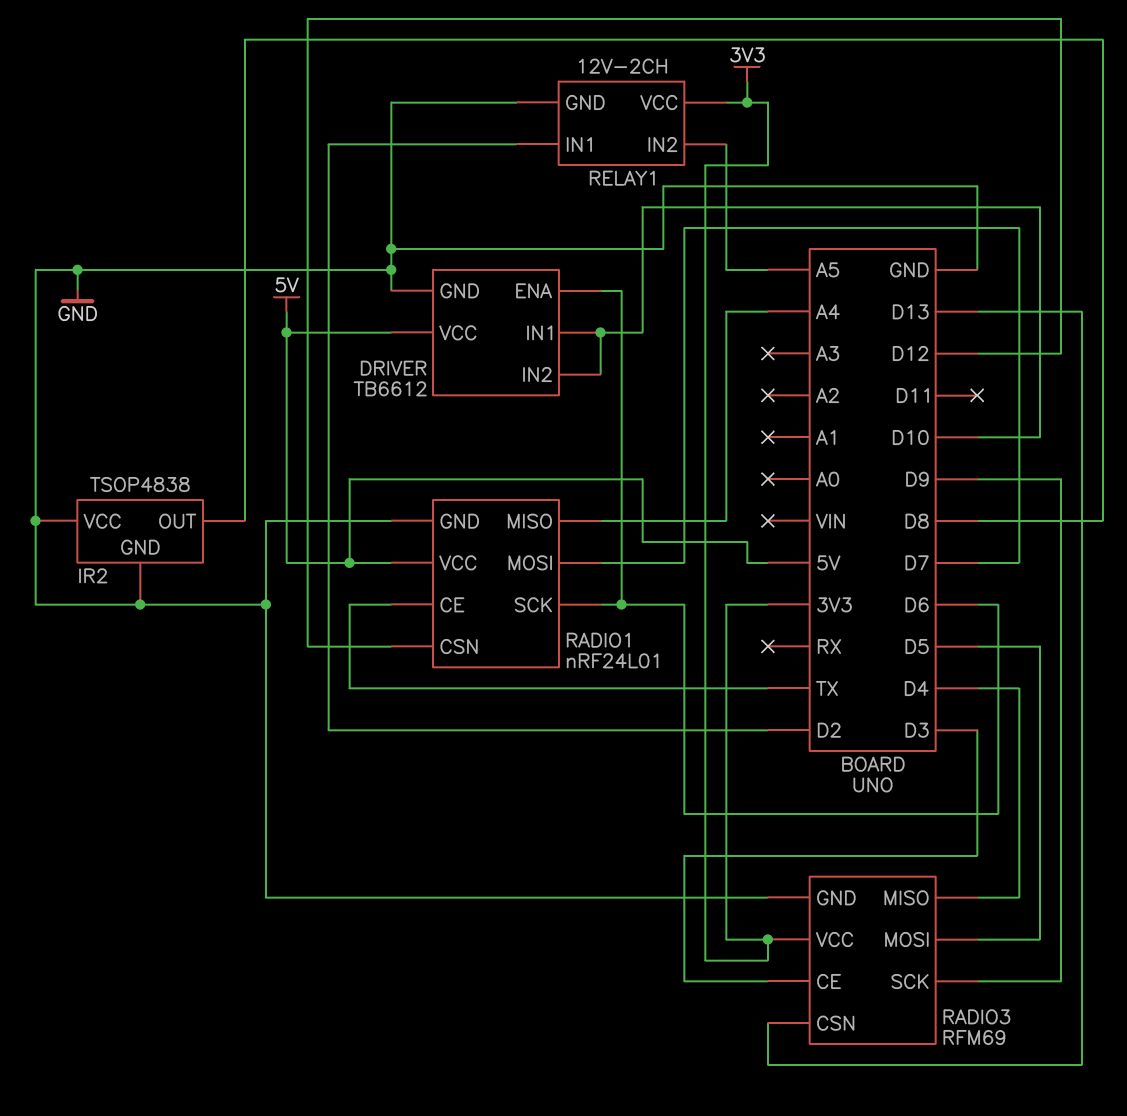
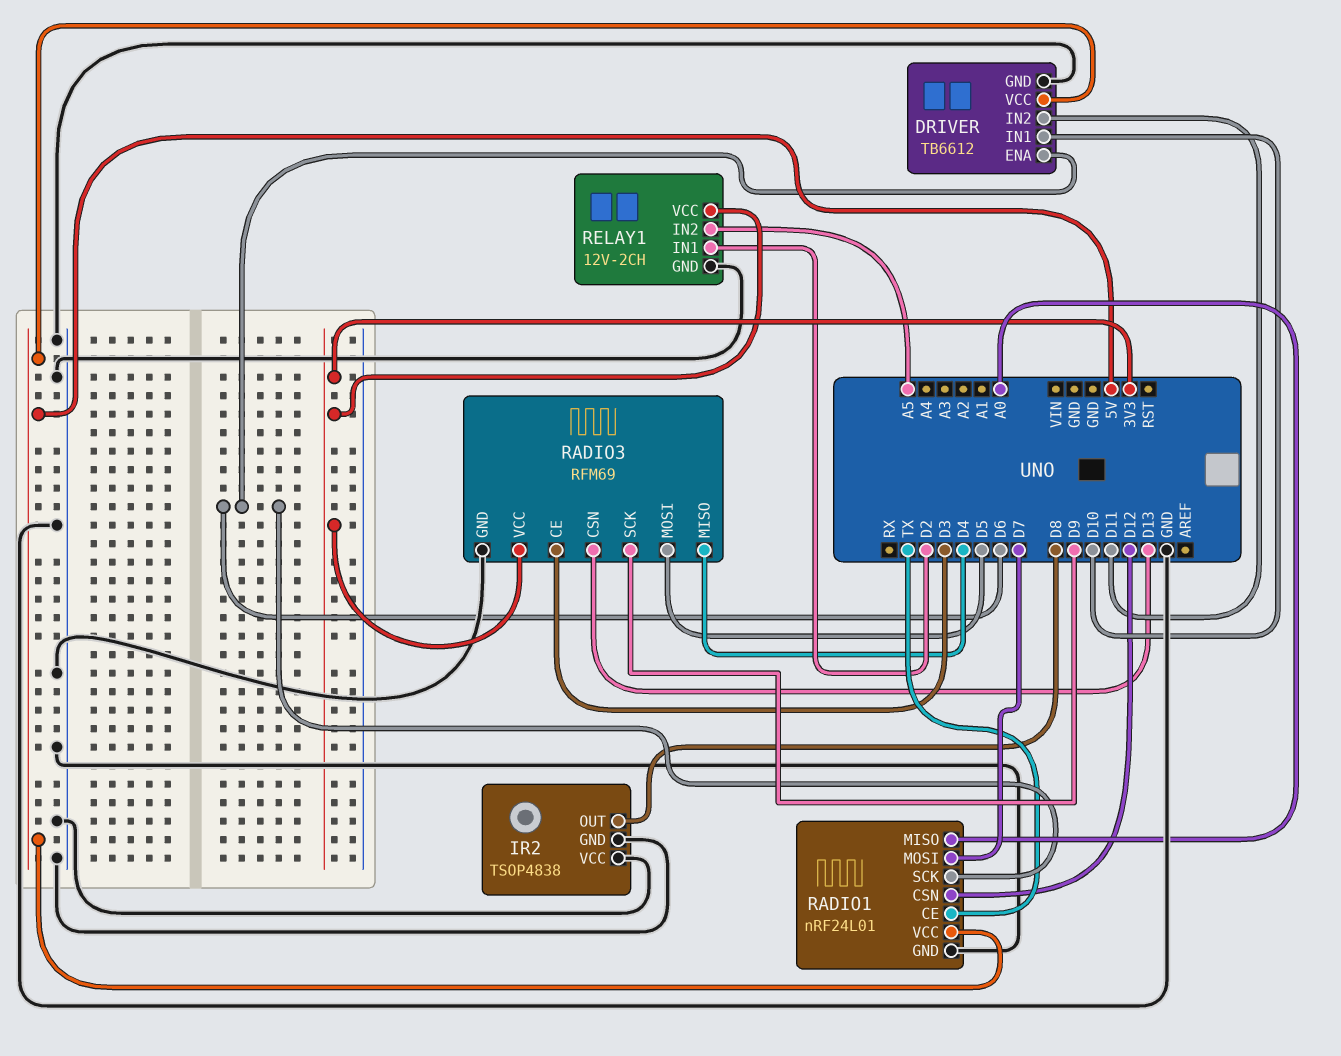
DRIVER pin IN2: D10 -> D11
RADIO1 pin MISO: A4 -> A0

